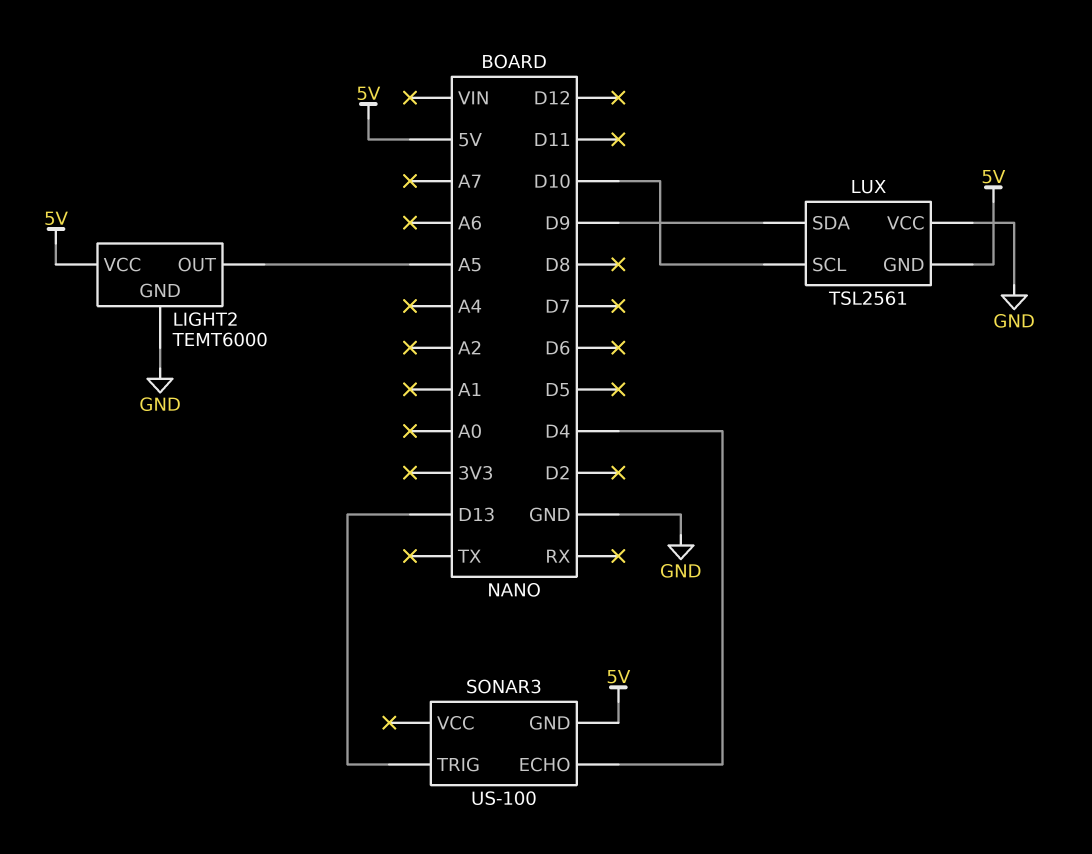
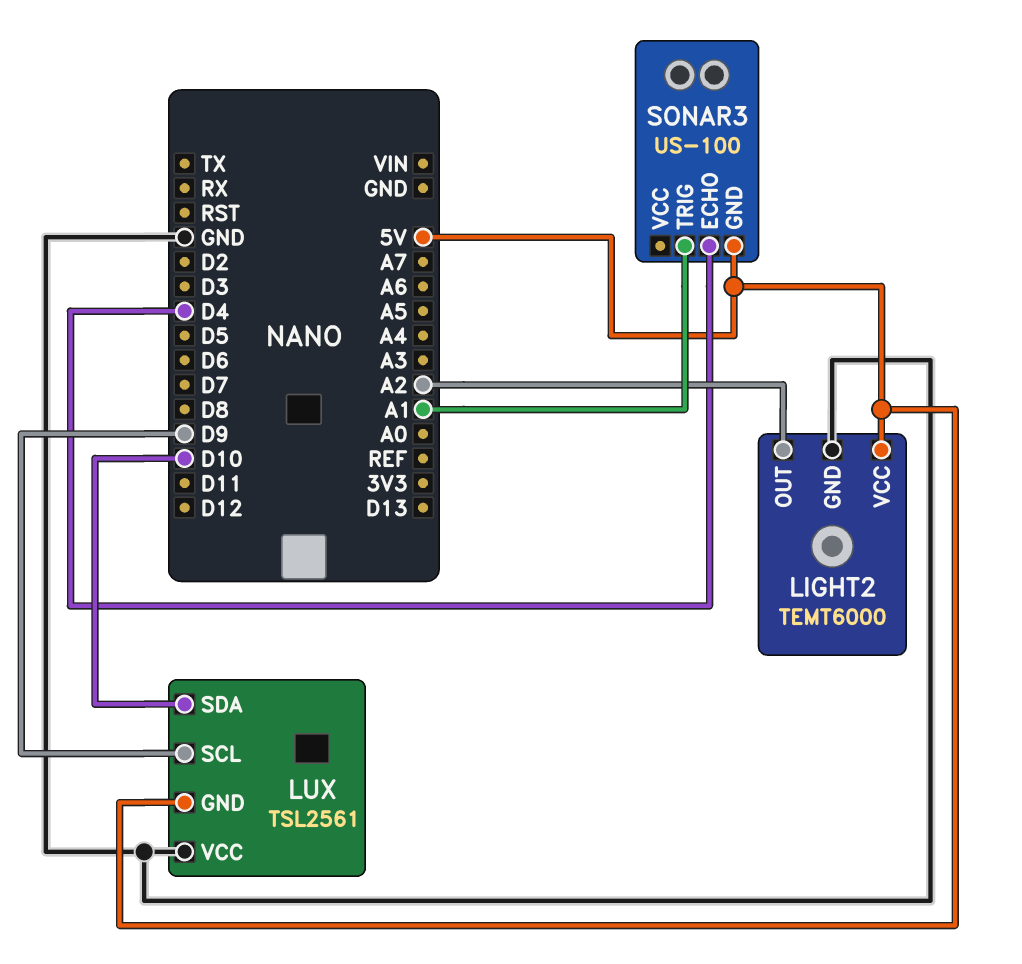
LIGHT2 pin OUT: A5 -> A2
LUX pin SCL: D10 -> D9
LUX pin SDA: D9 -> D10
SONAR3 pin TRIG: D13 -> A1

